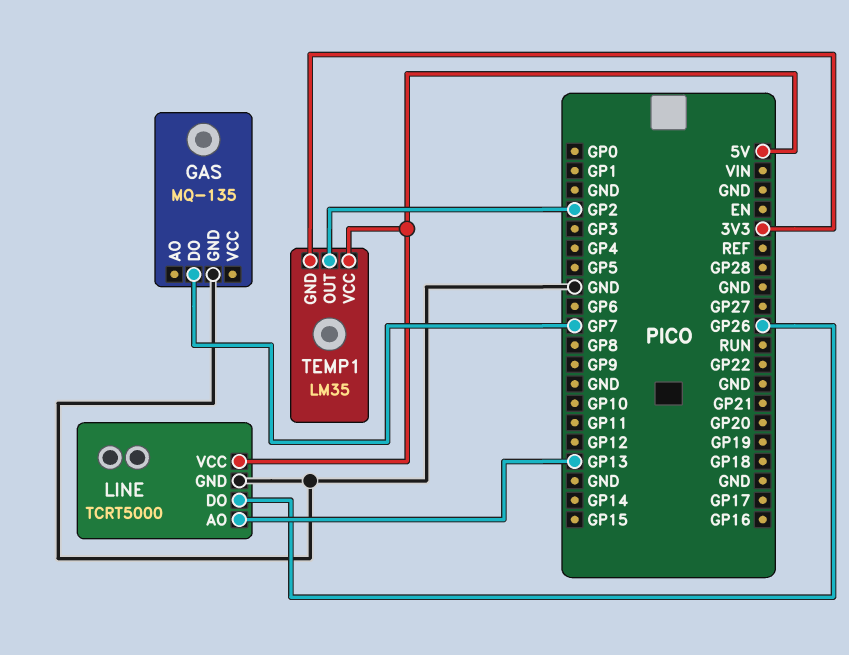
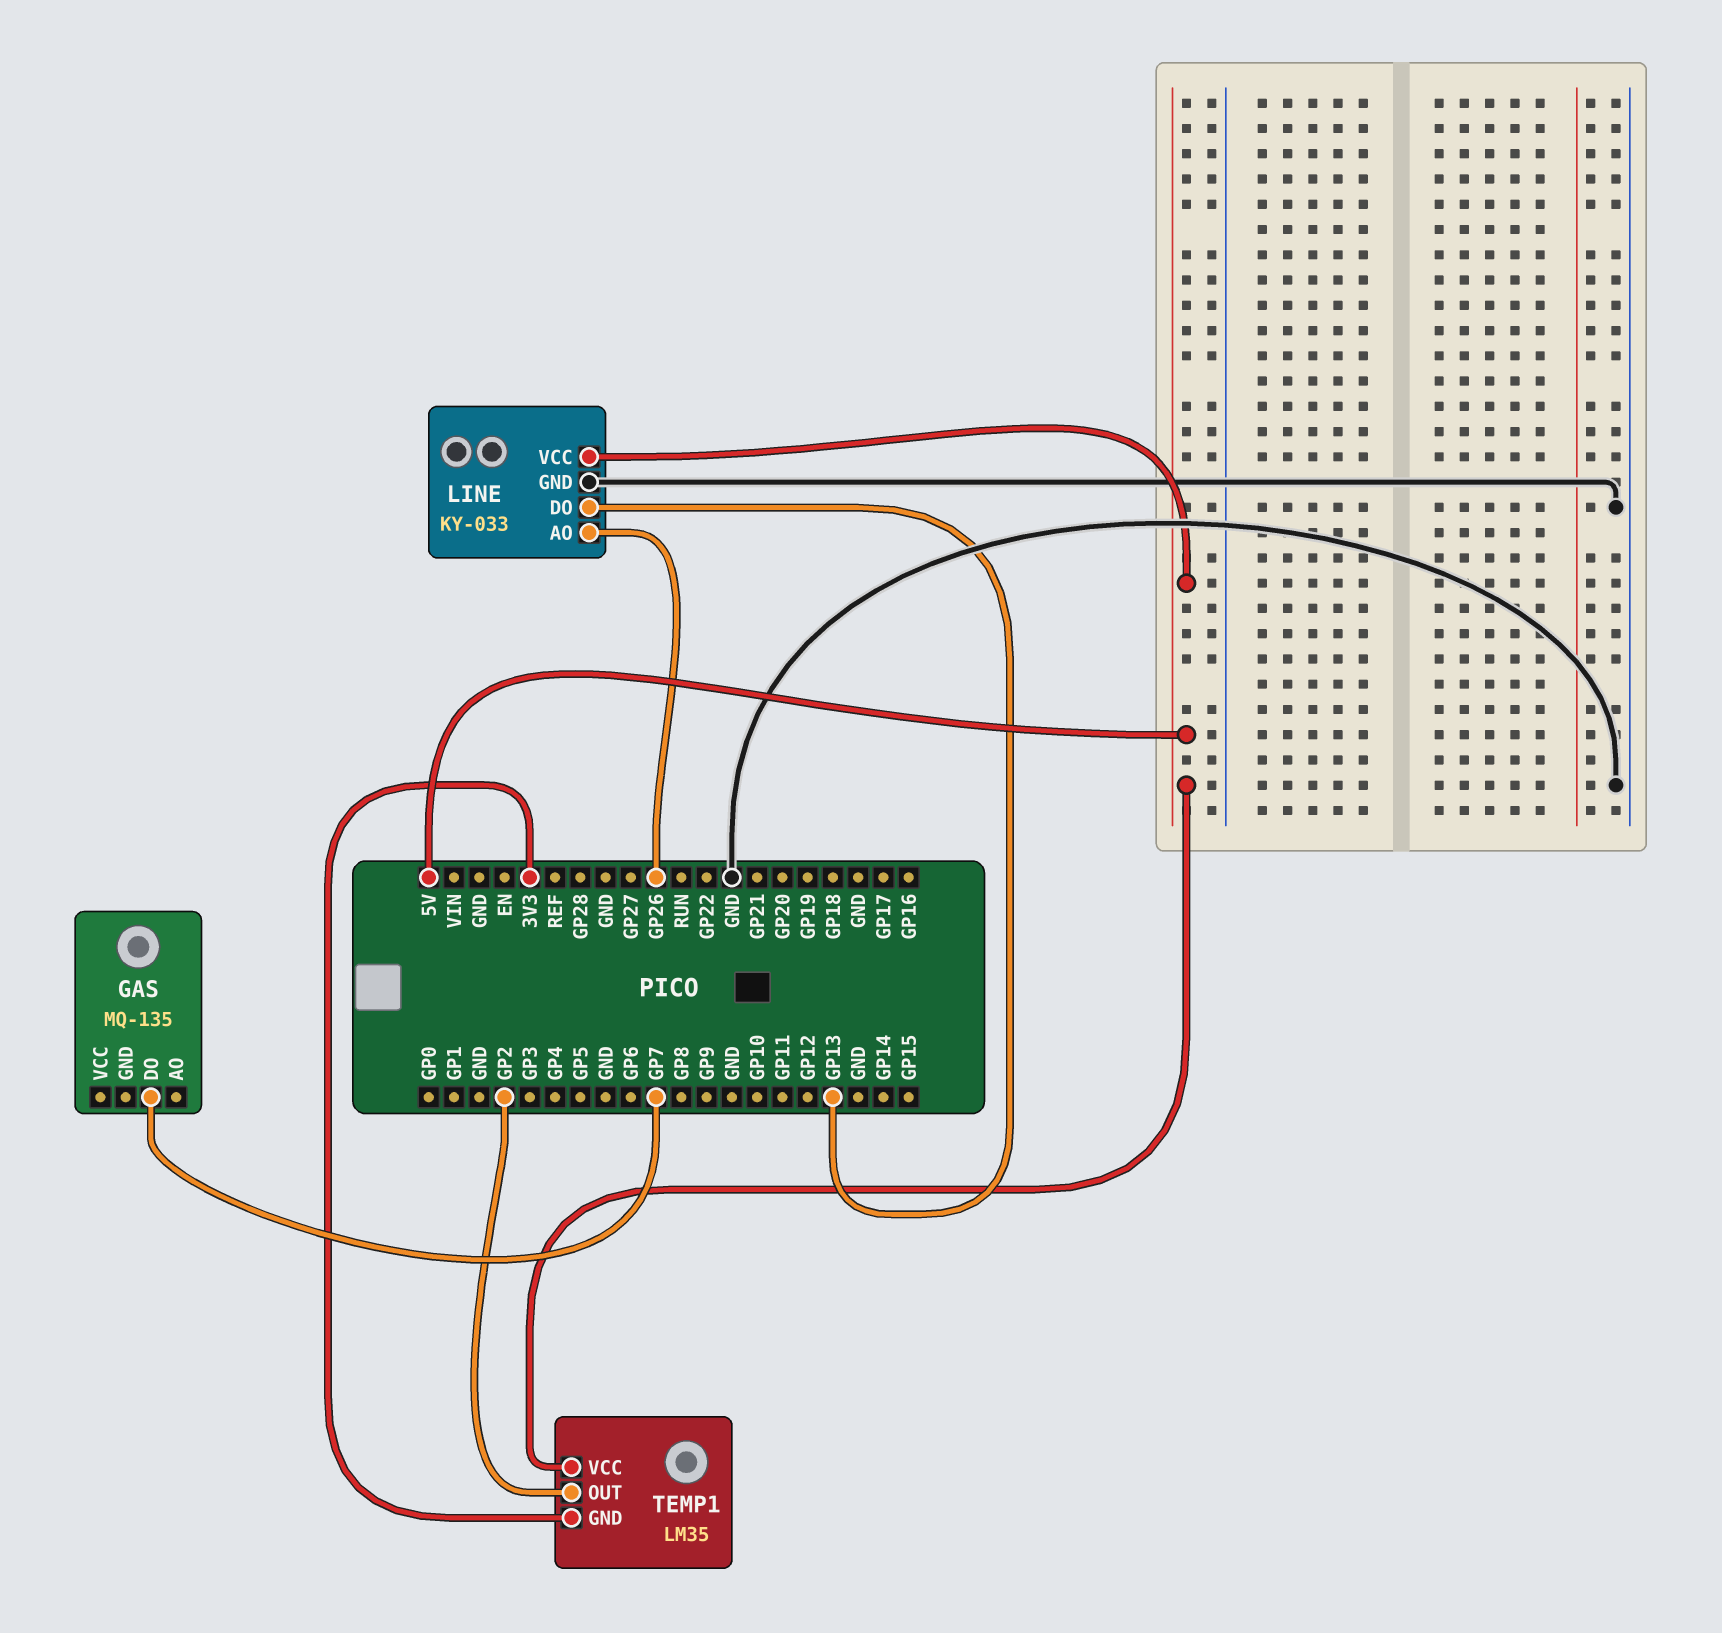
GAS pin GND: GND -> none
LINE: TCRT5000 -> KY-033
LINE pin AO: GP13 -> GP26
LINE pin DO: GP26 -> GP13

